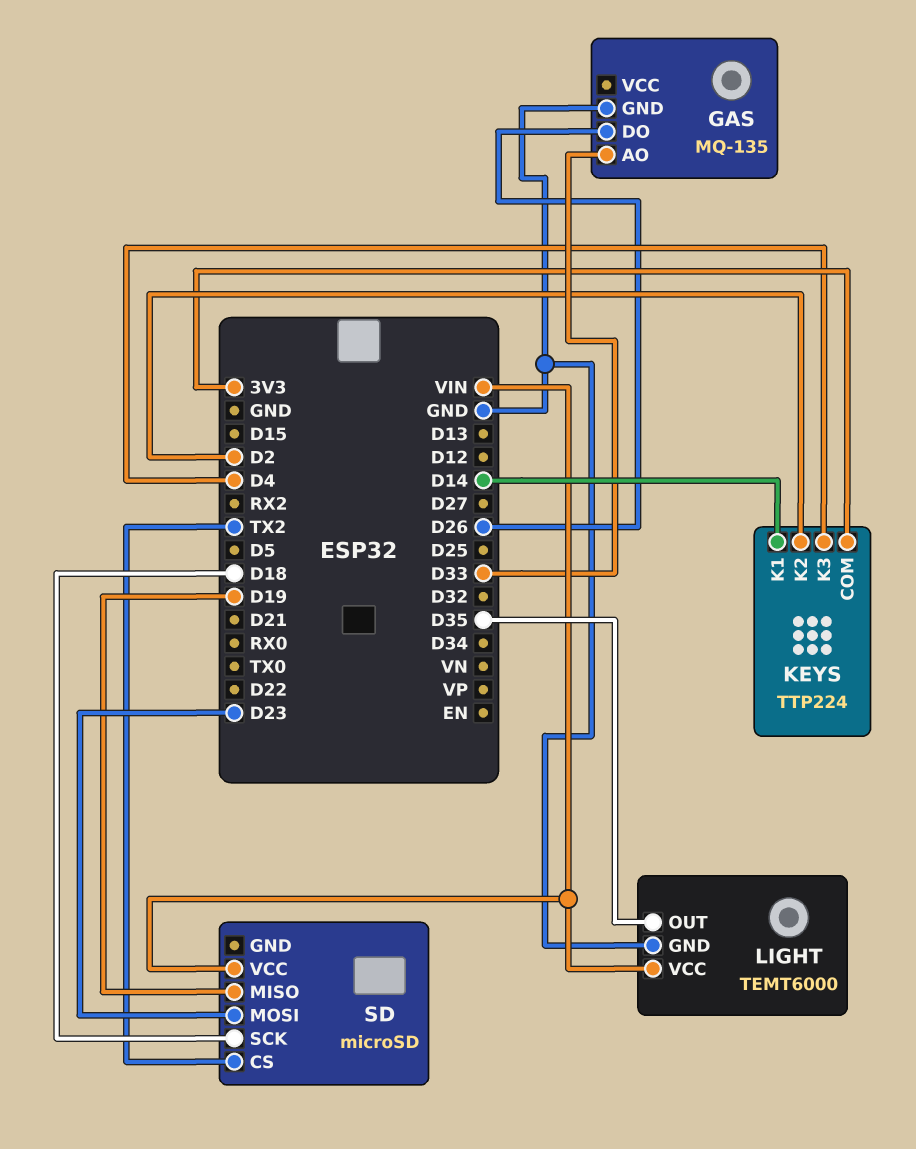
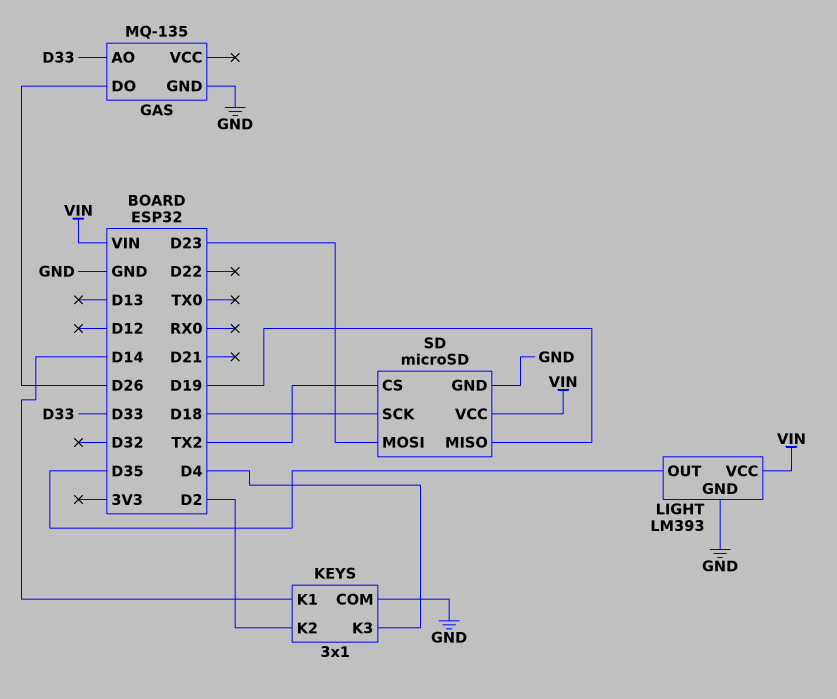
KEYS: TTP224 -> 3x1
KEYS pin COM: 3V3 -> GND
LIGHT: TEMT6000 -> LM393
SD pin GND: none -> GND

